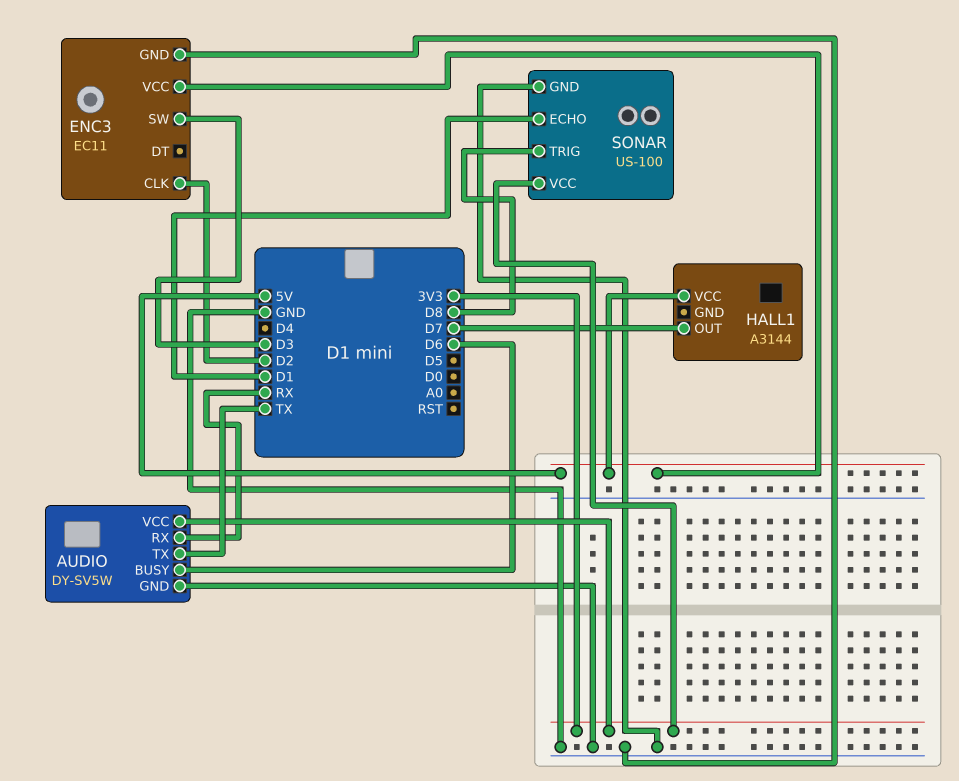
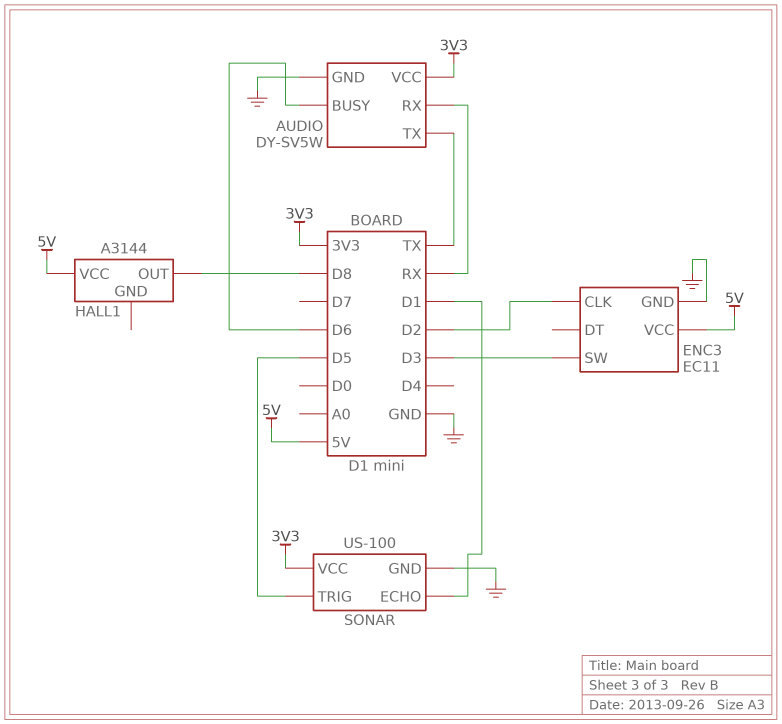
HALL1 pin OUT: D7 -> D8
SONAR pin TRIG: D8 -> D5

